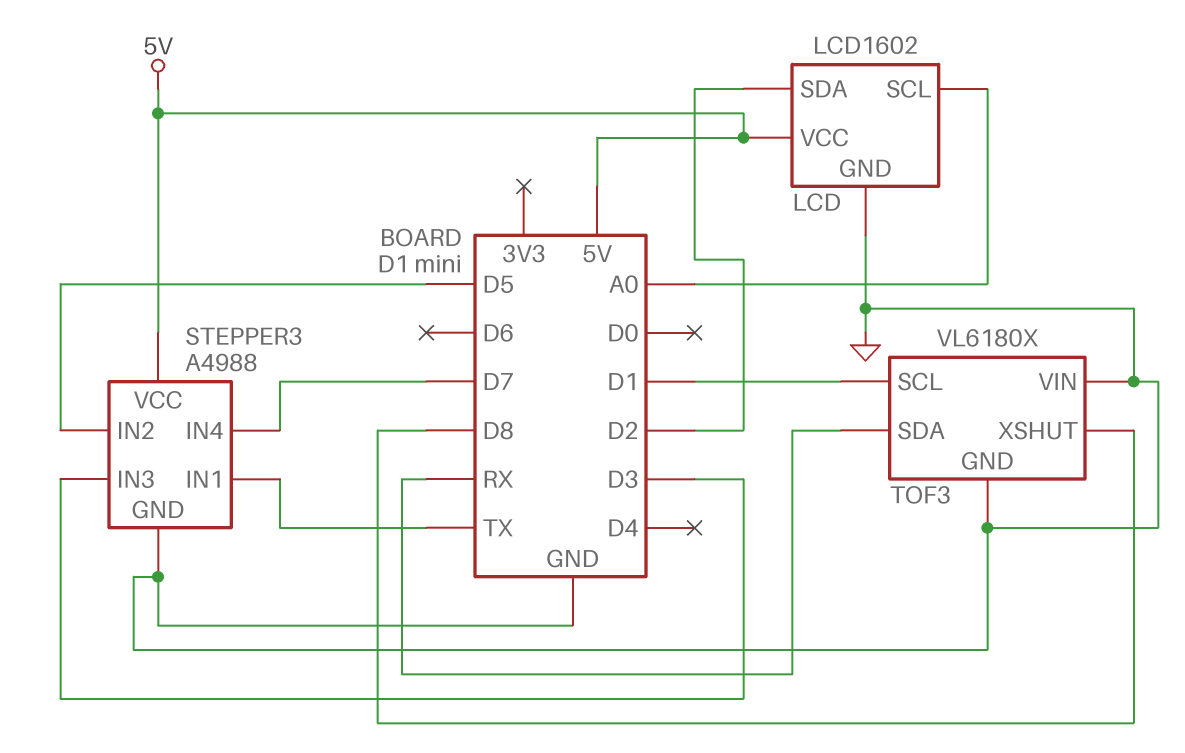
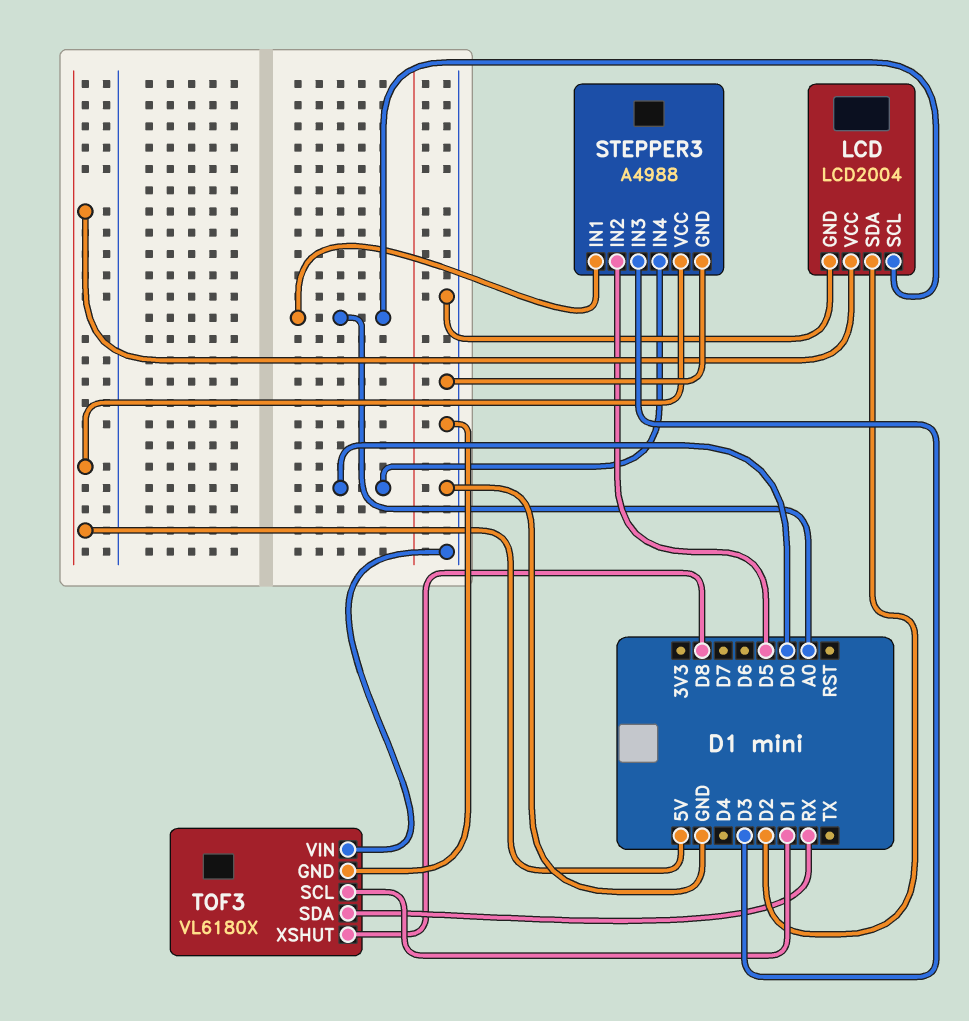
LCD: LCD1602 -> LCD2004
STEPPER3 pin IN1: TX -> A0
STEPPER3 pin IN4: D7 -> D0

